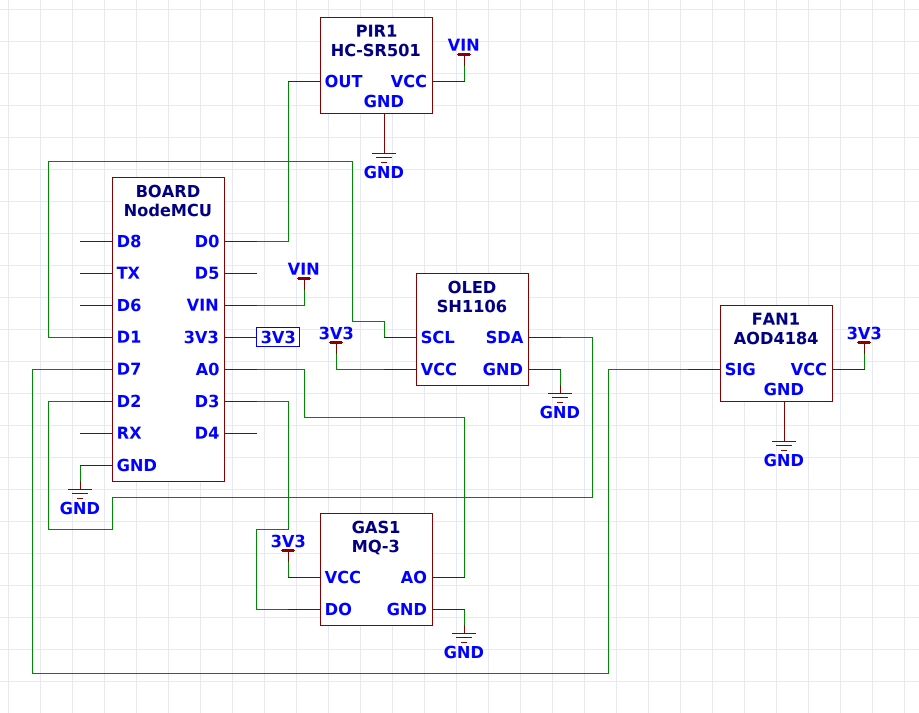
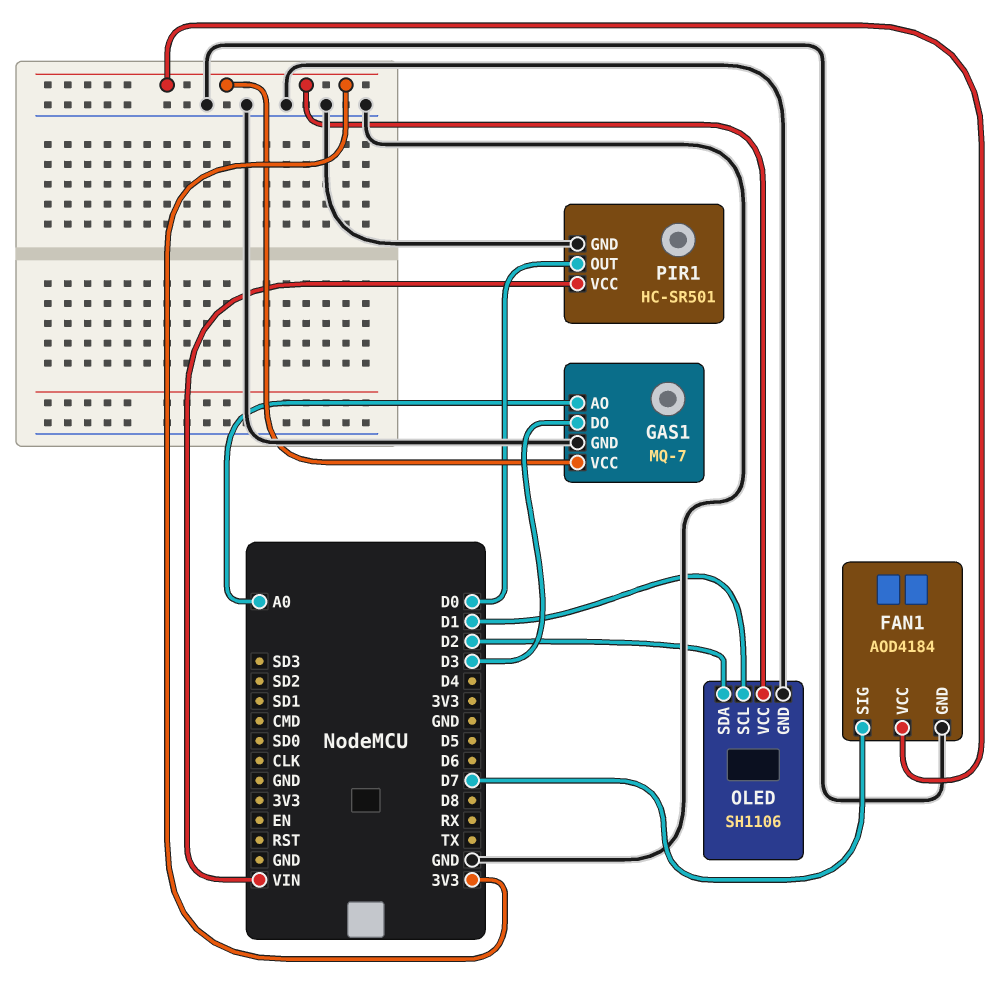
GAS1: MQ-3 -> MQ-7

